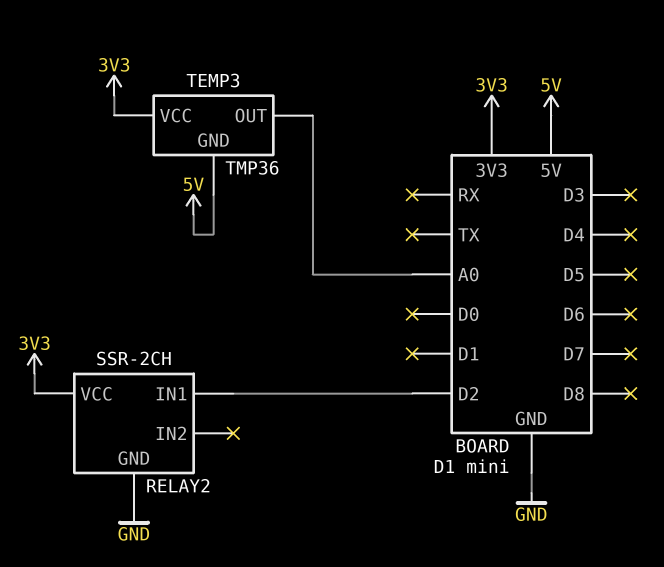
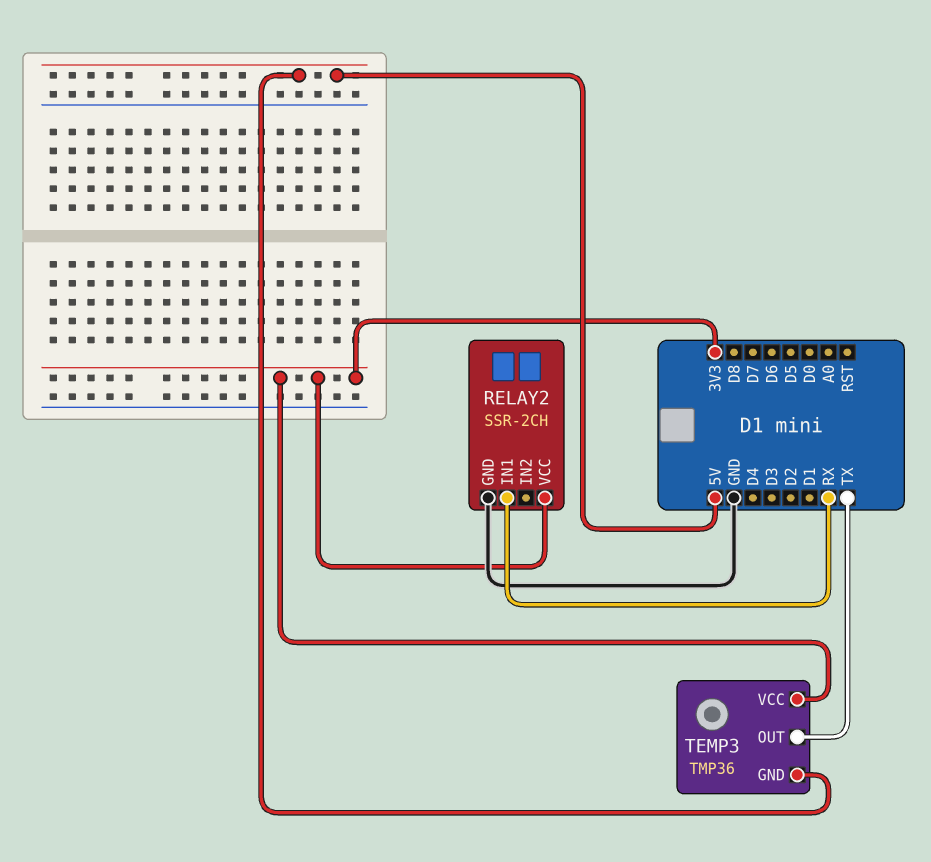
RELAY2 pin IN1: D2 -> RX
TEMP3 pin OUT: A0 -> TX

